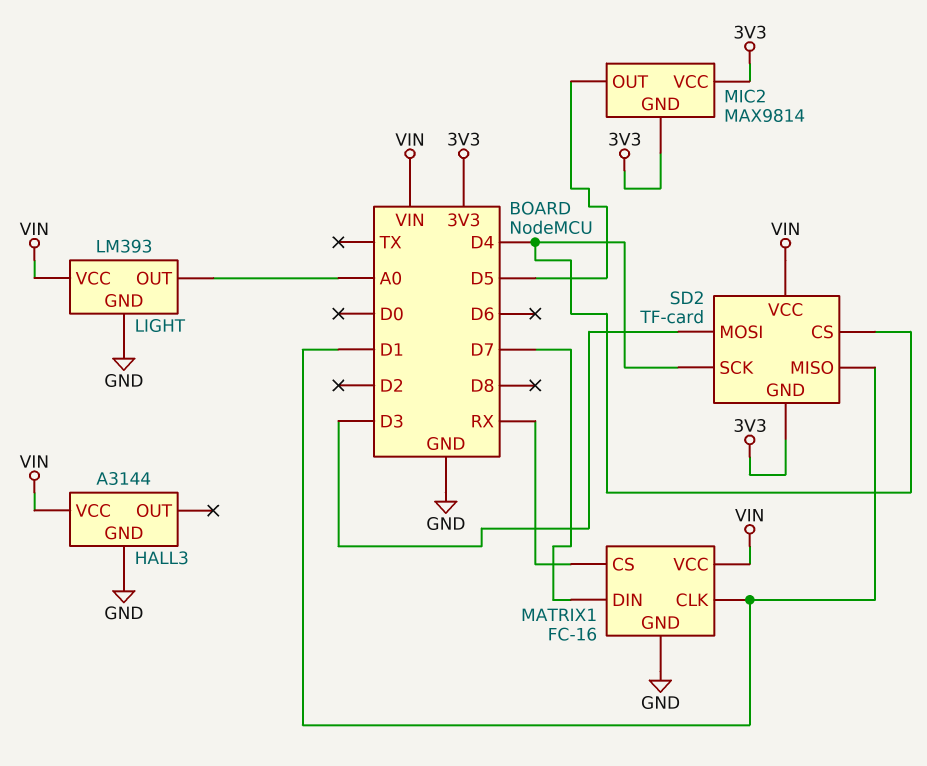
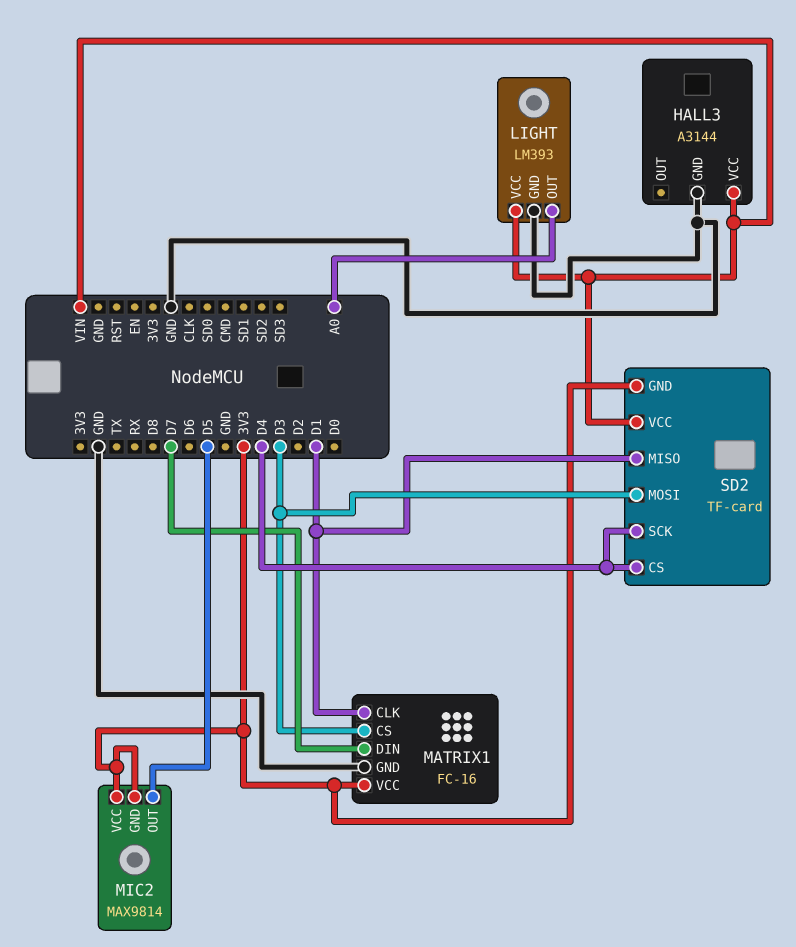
MATRIX1 pin CS: RX -> D3
MATRIX1 pin VCC: VIN -> 3V3

